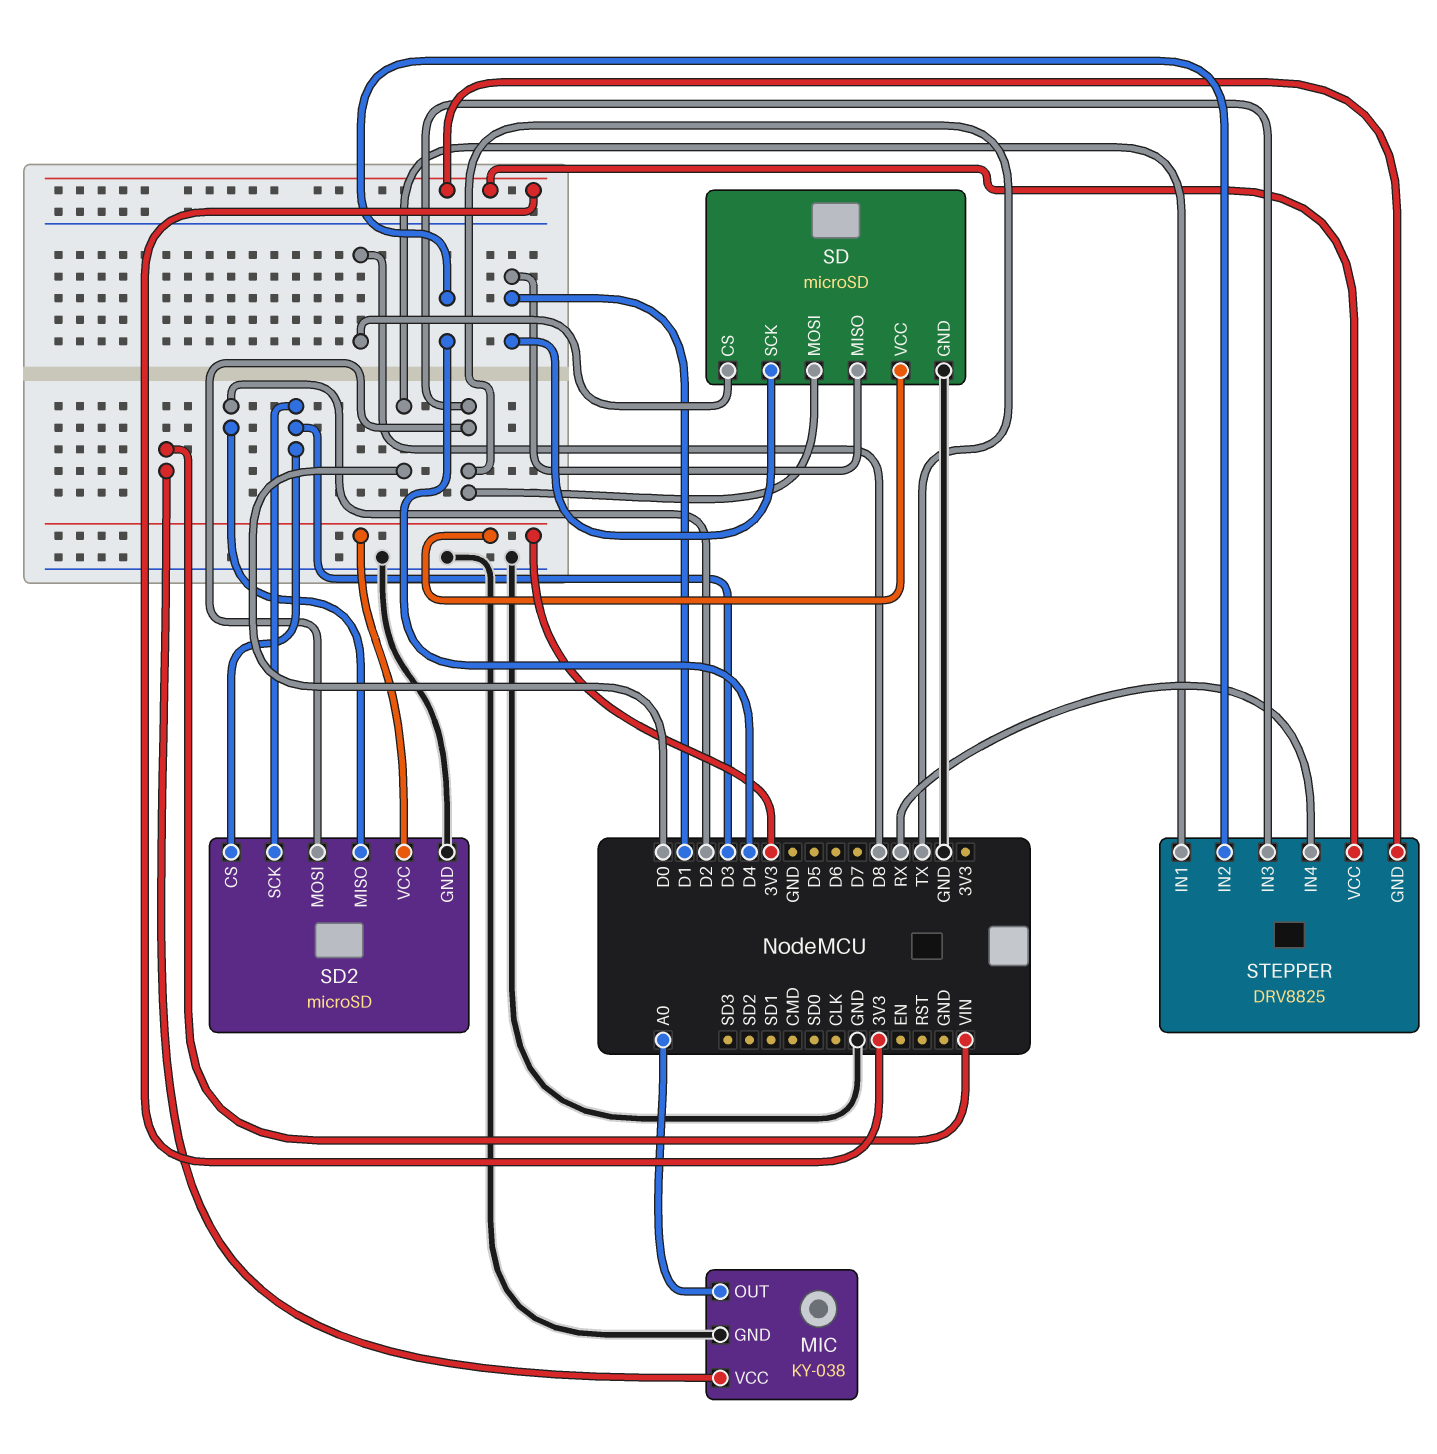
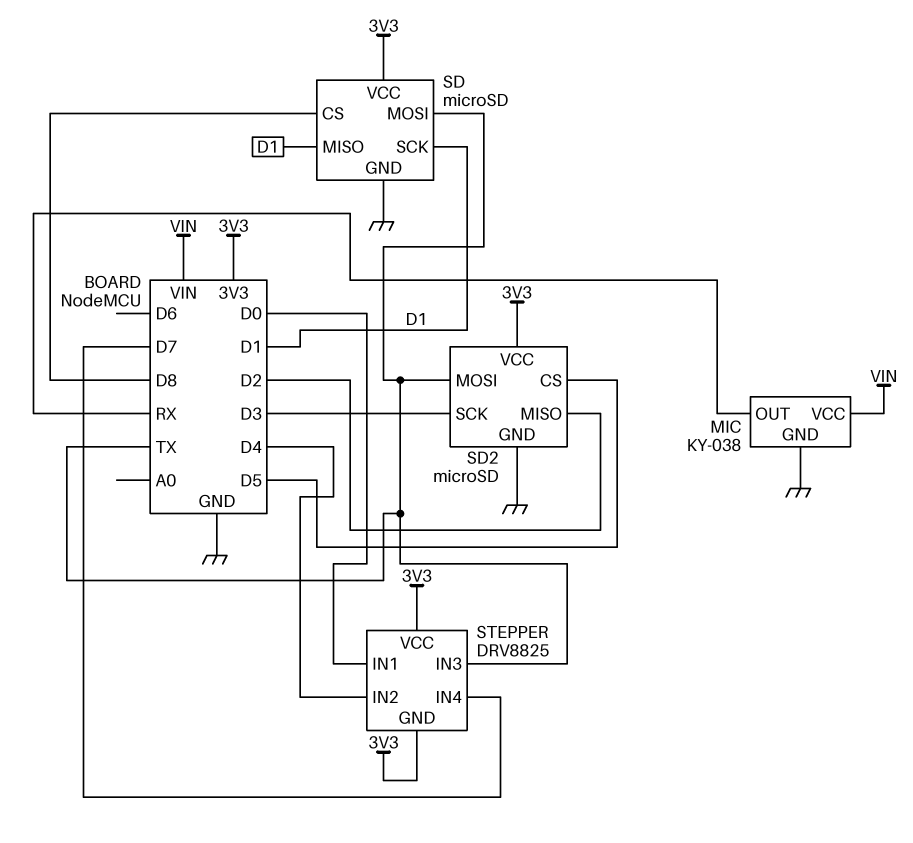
MIC pin OUT: A0 -> RX
SD2 pin CS: D3 -> D5
STEPPER pin IN4: RX -> D7

